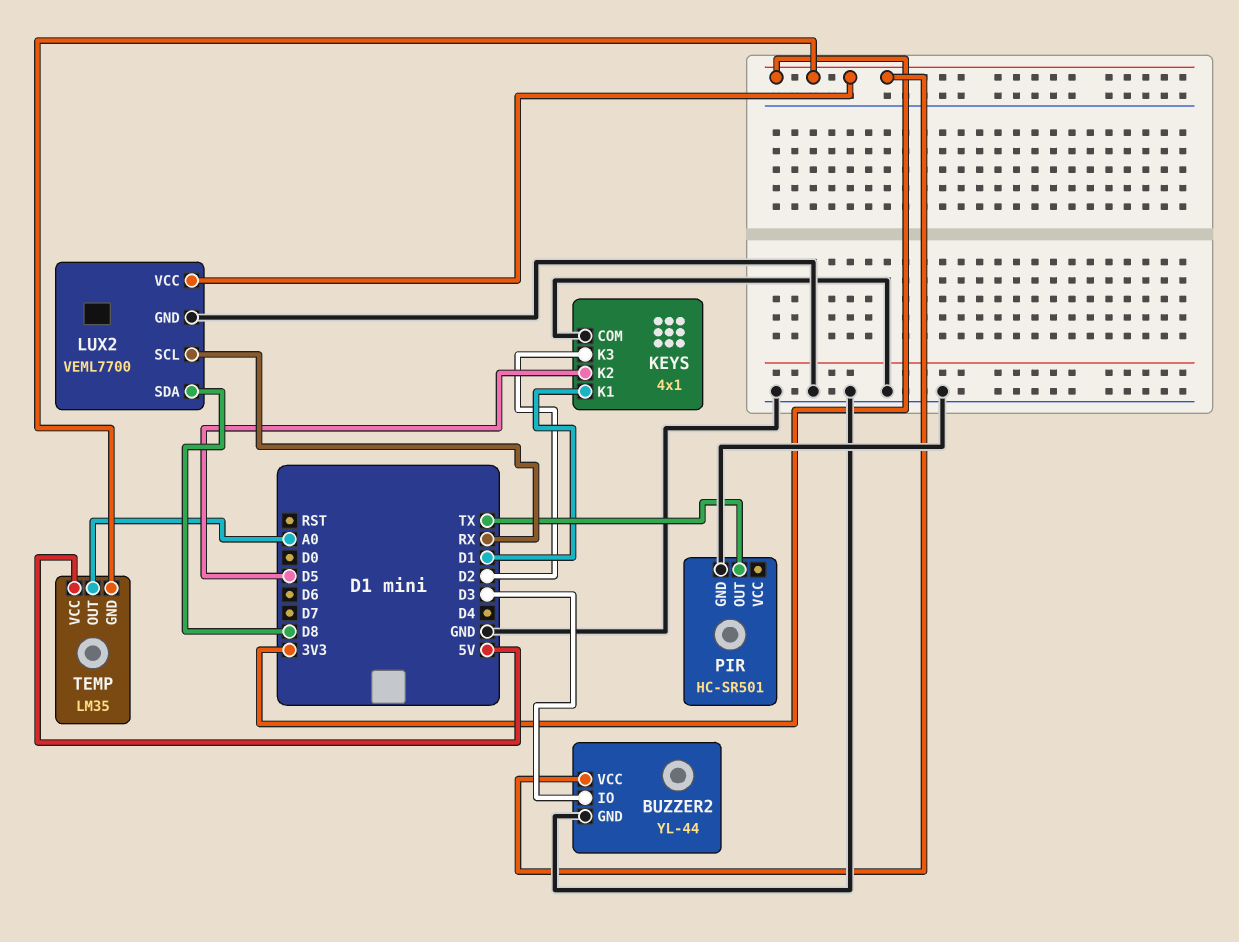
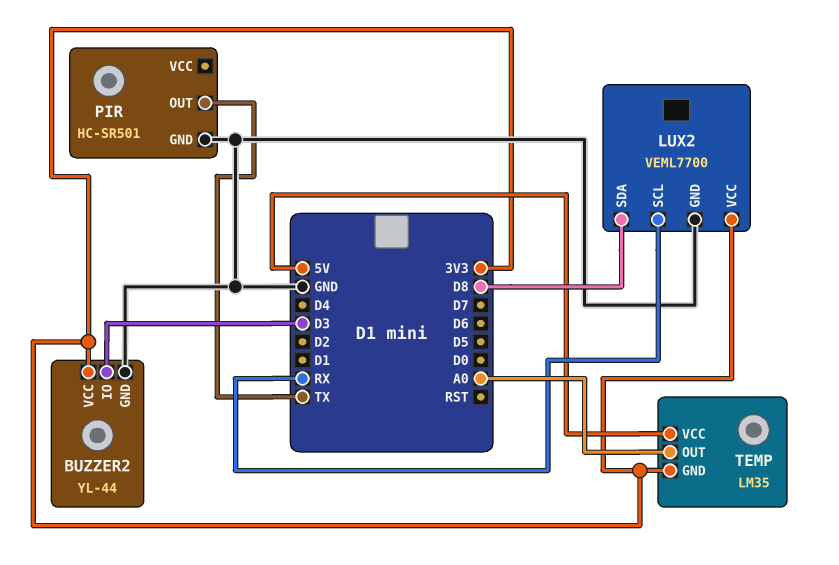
KEYS: 4x1 -> none
KEYS pin COM: GND -> none
KEYS pin K1: D1 -> none
KEYS pin K2: D5 -> none
KEYS pin K3: D2 -> none

